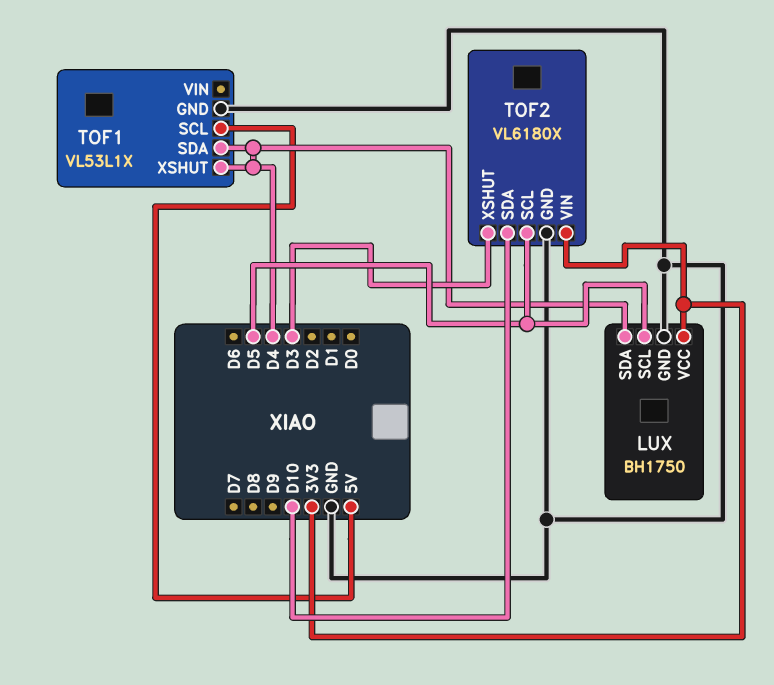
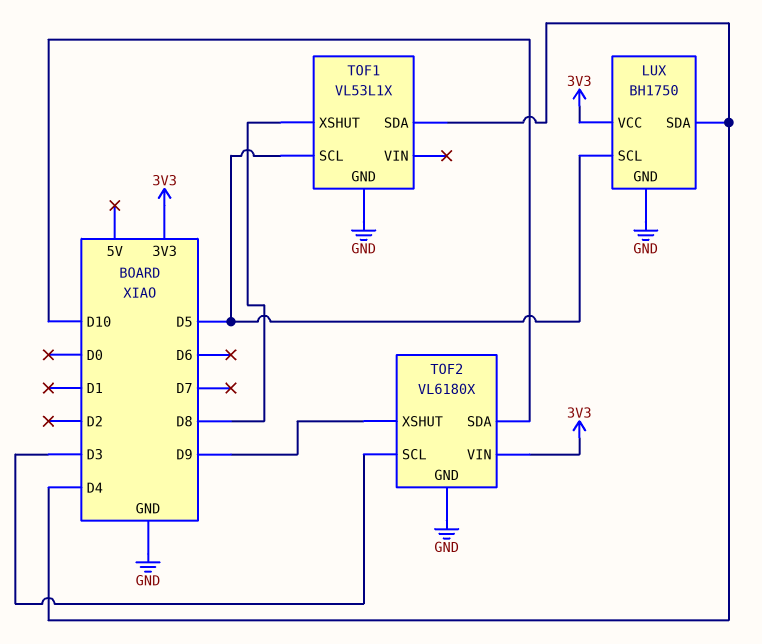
TOF1 pin SCL: 5V -> D5
TOF1 pin XSHUT: D4 -> D8
TOF2 pin SCL: D5 -> D3
TOF2 pin XSHUT: D3 -> D9

